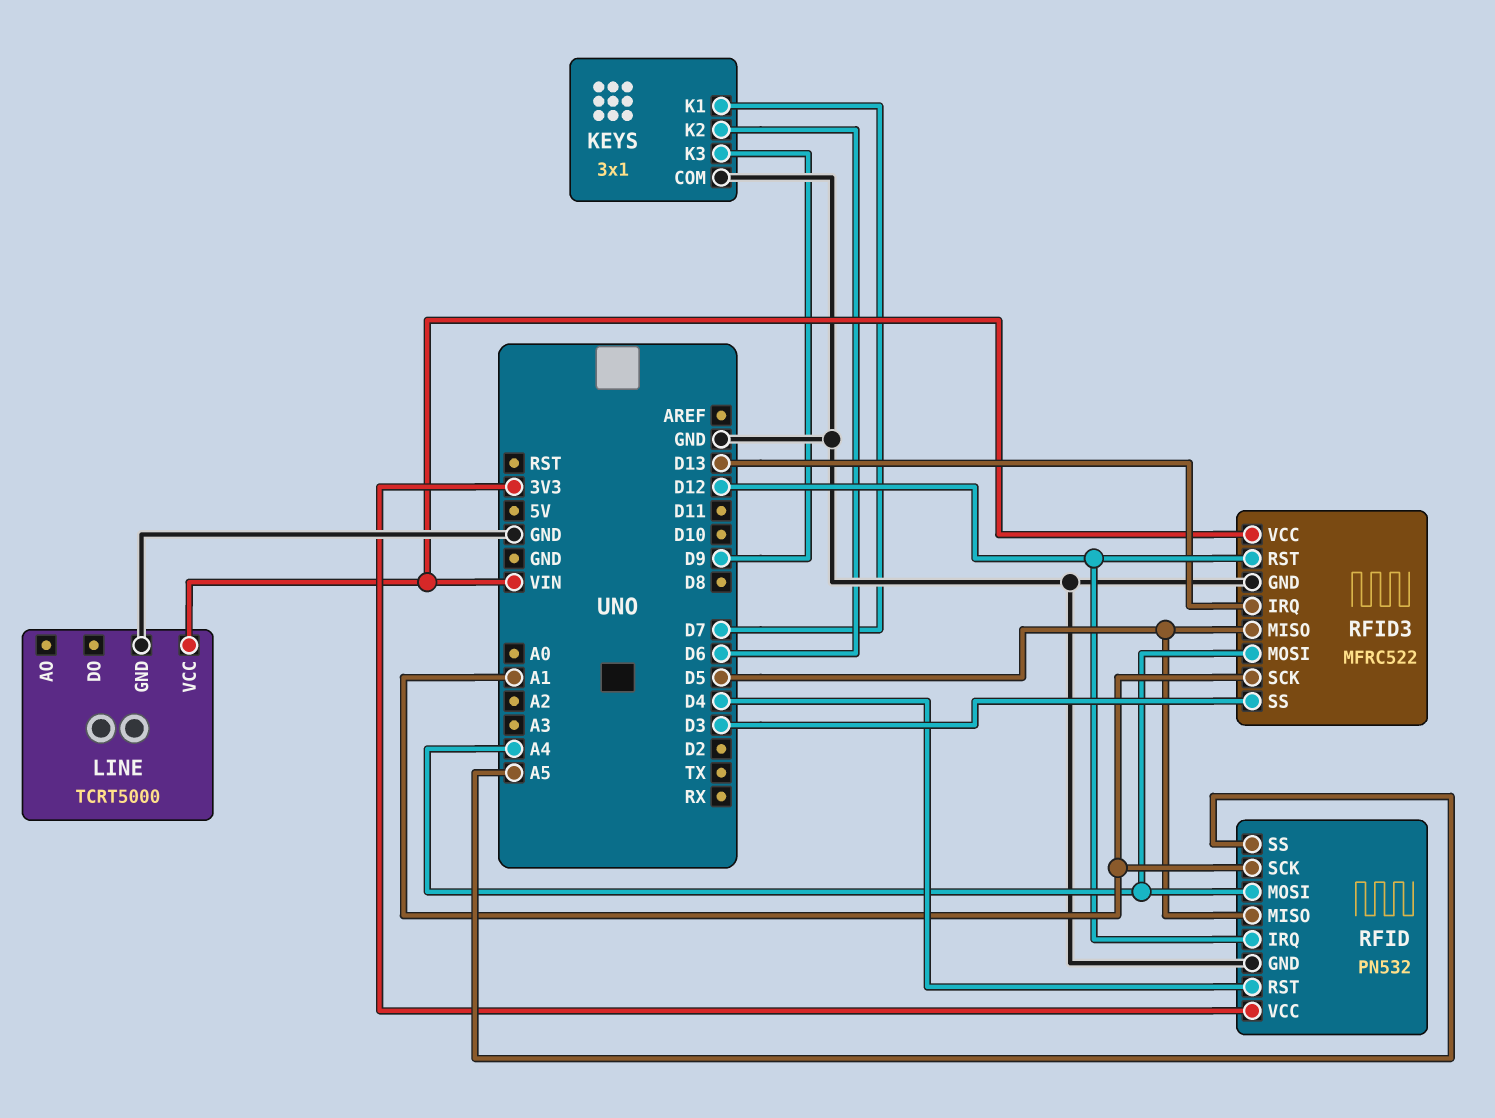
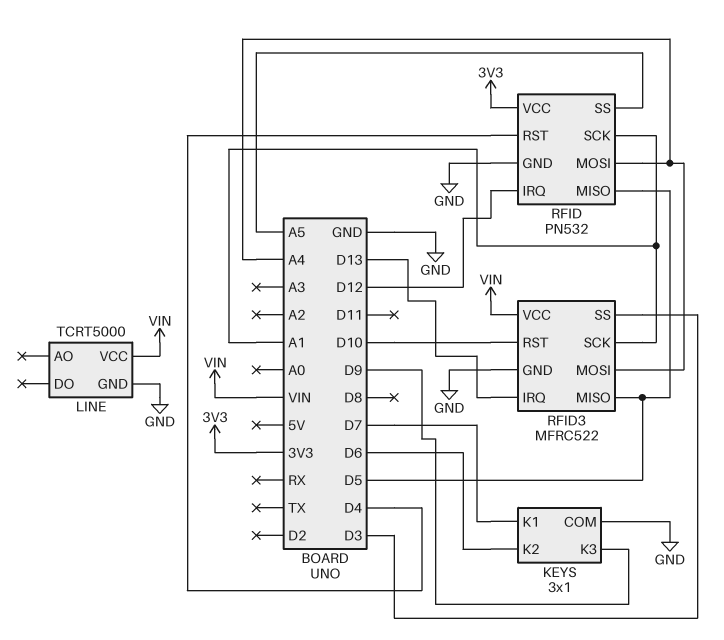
RFID3 pin RST: D12 -> D10

